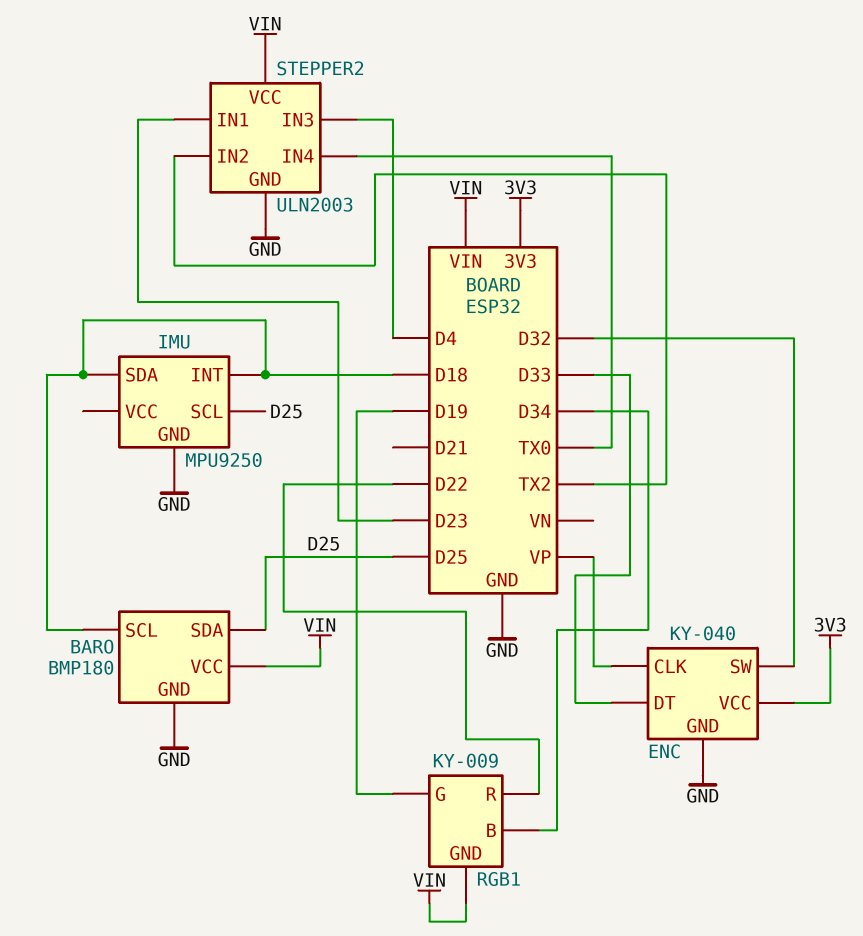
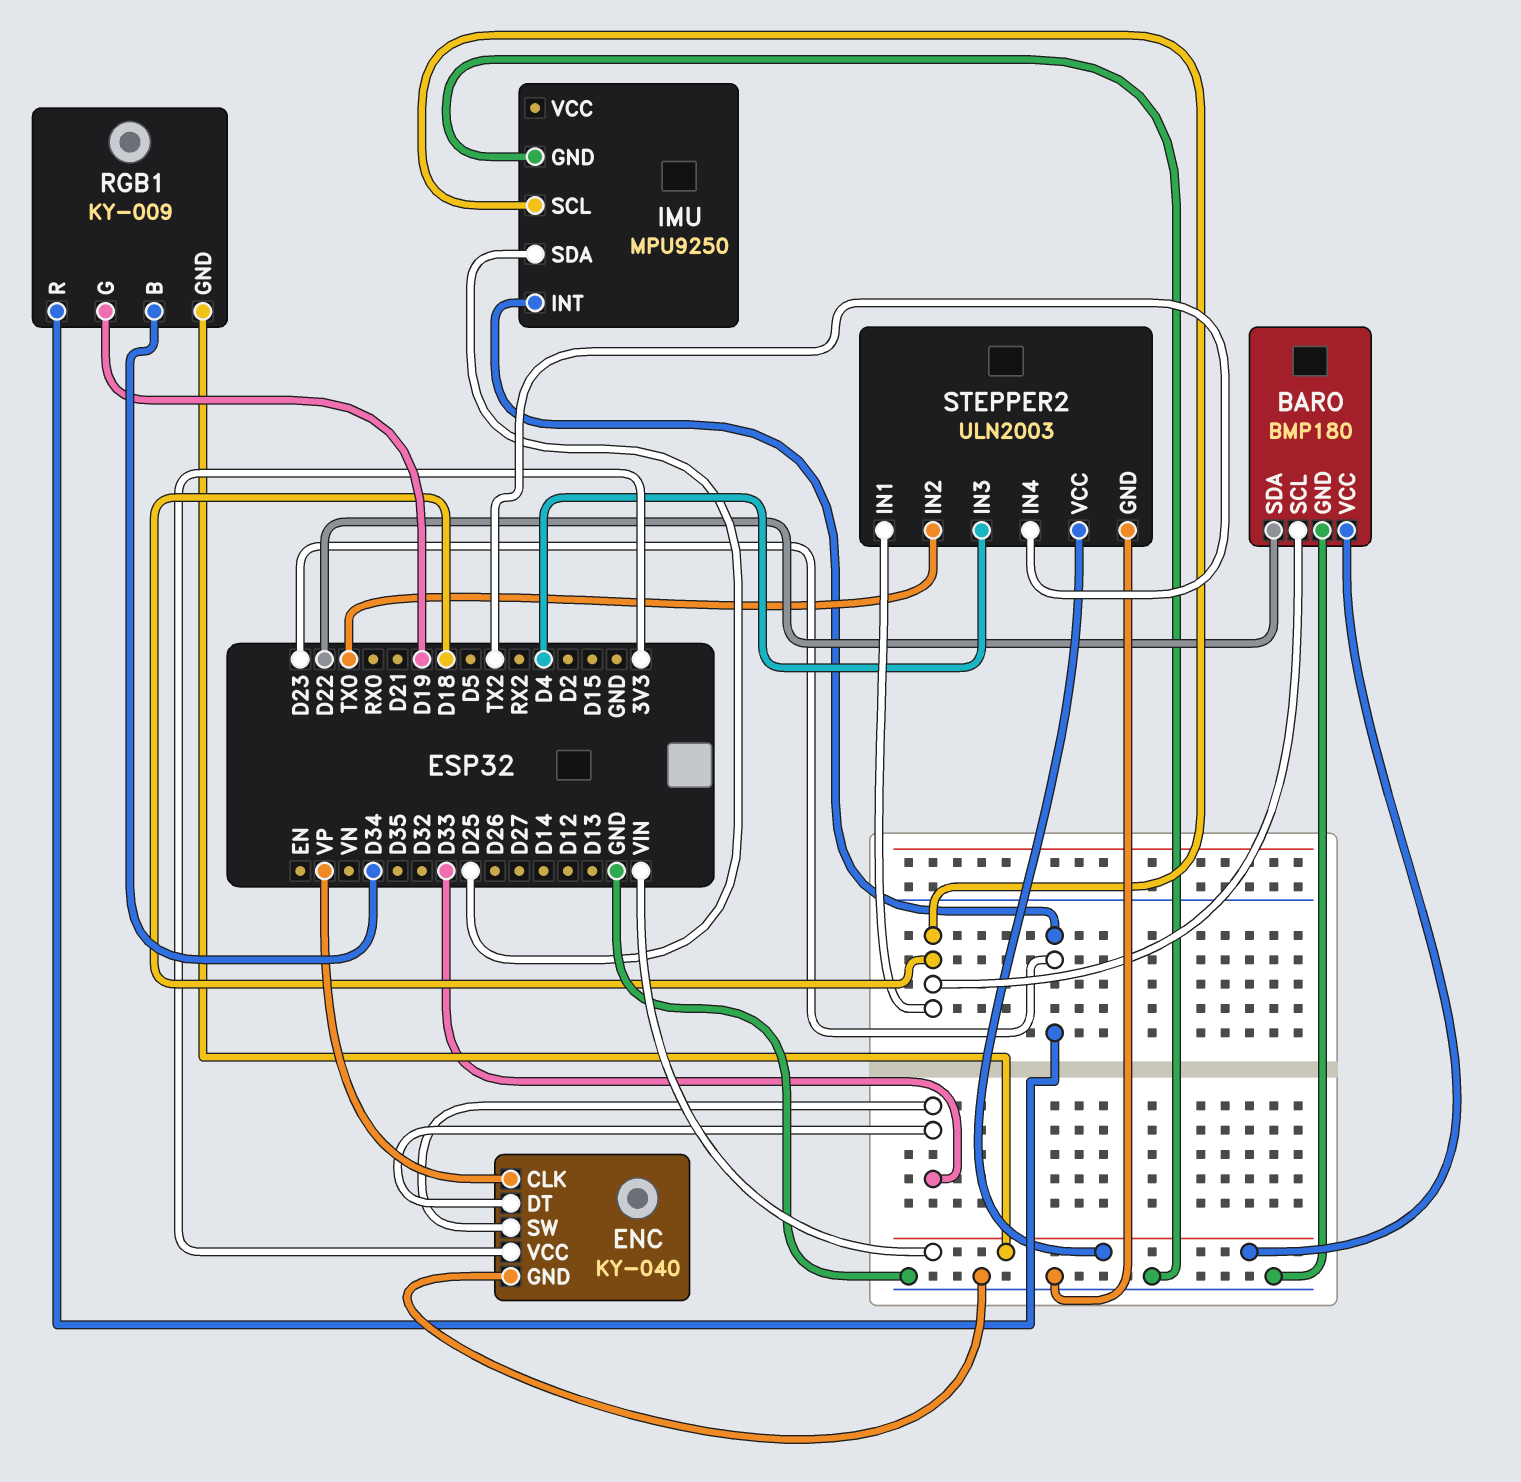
BARO pin SDA: D25 -> D22
ENC pin SW: D32 -> D33
IMU pin INT: D18 -> D23
IMU pin SCL: D25 -> D18
IMU pin SDA: D18 -> D25
RGB1 pin R: D22 -> D23
STEPPER2 pin IN1: D23 -> D18
STEPPER2 pin IN2: TX2 -> TX0
STEPPER2 pin IN4: TX0 -> TX2

